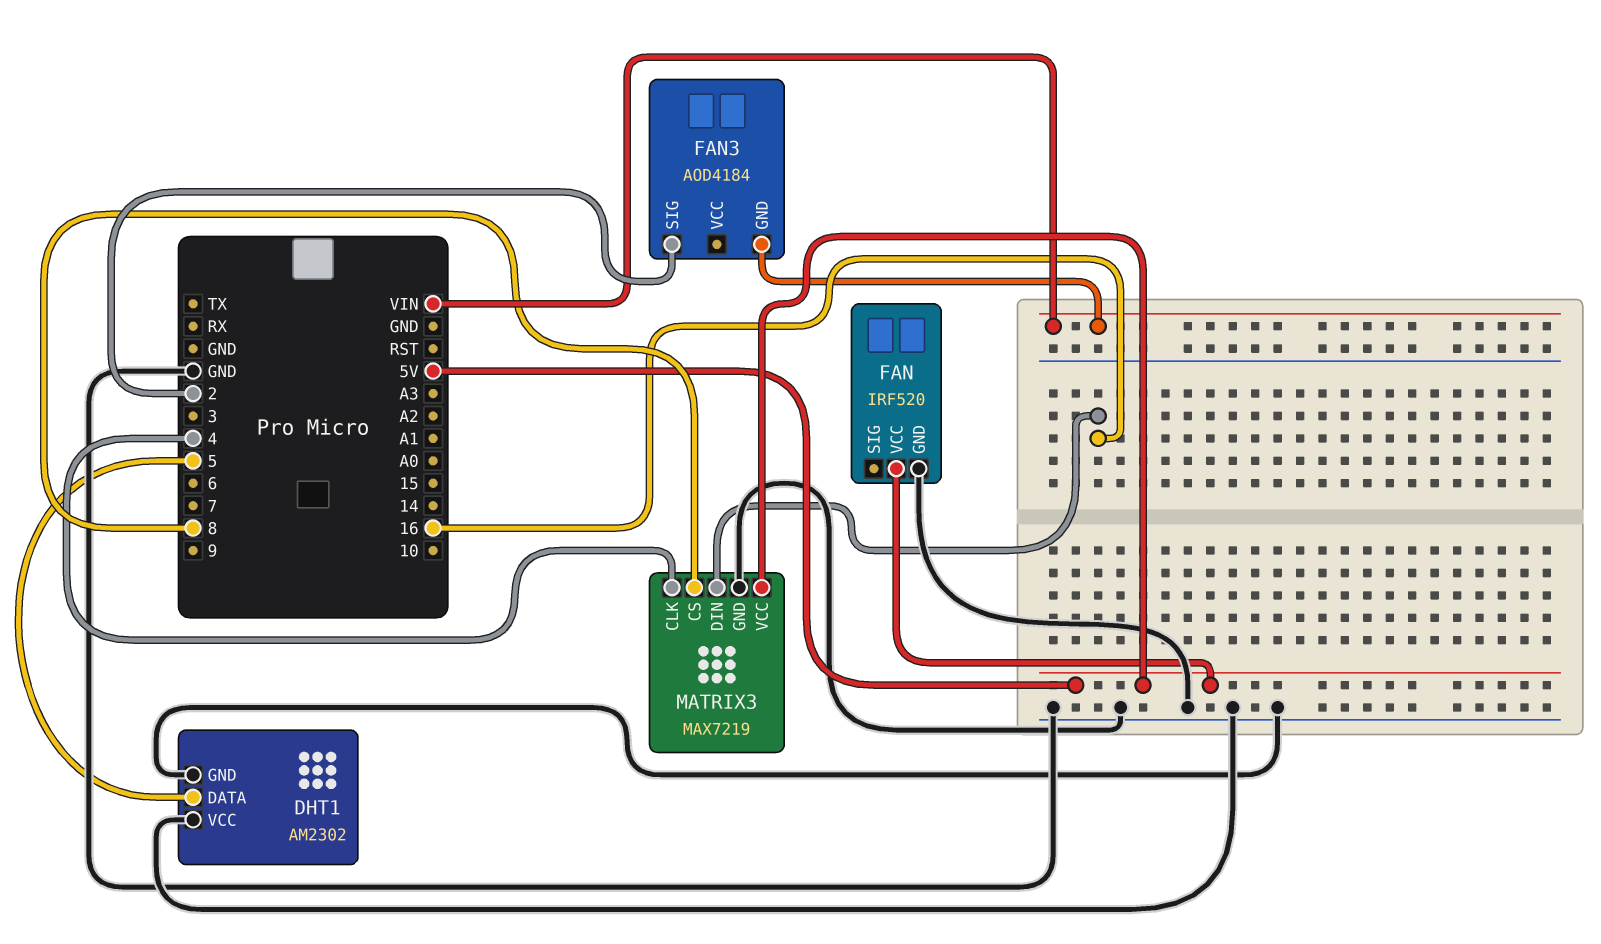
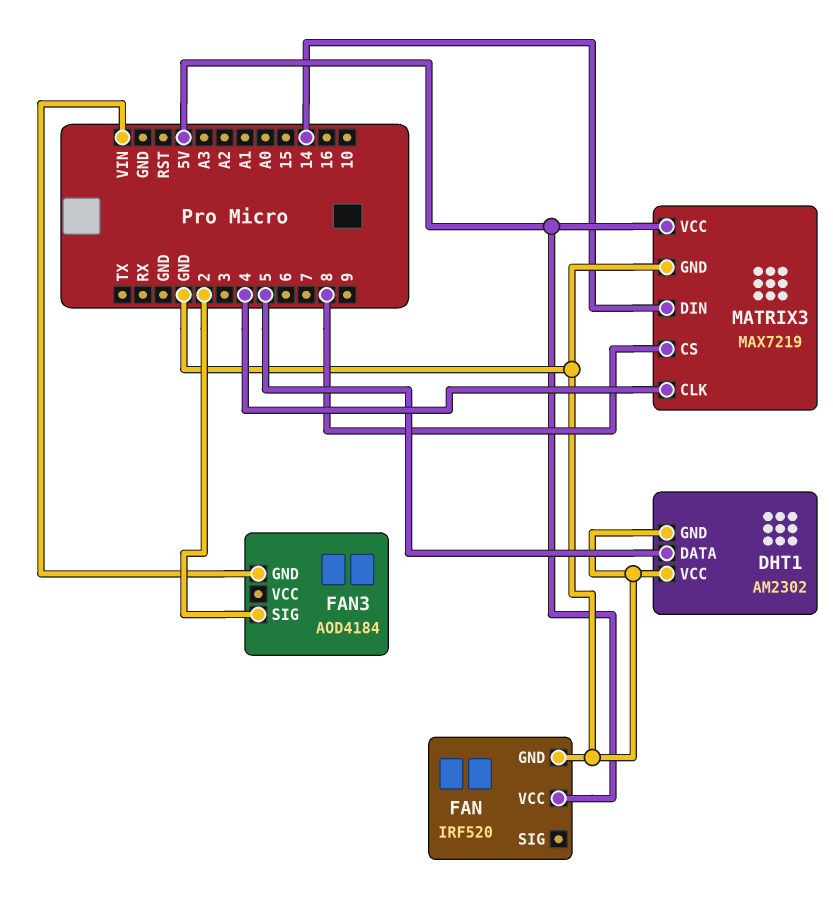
MATRIX3 pin DIN: 16 -> 14

